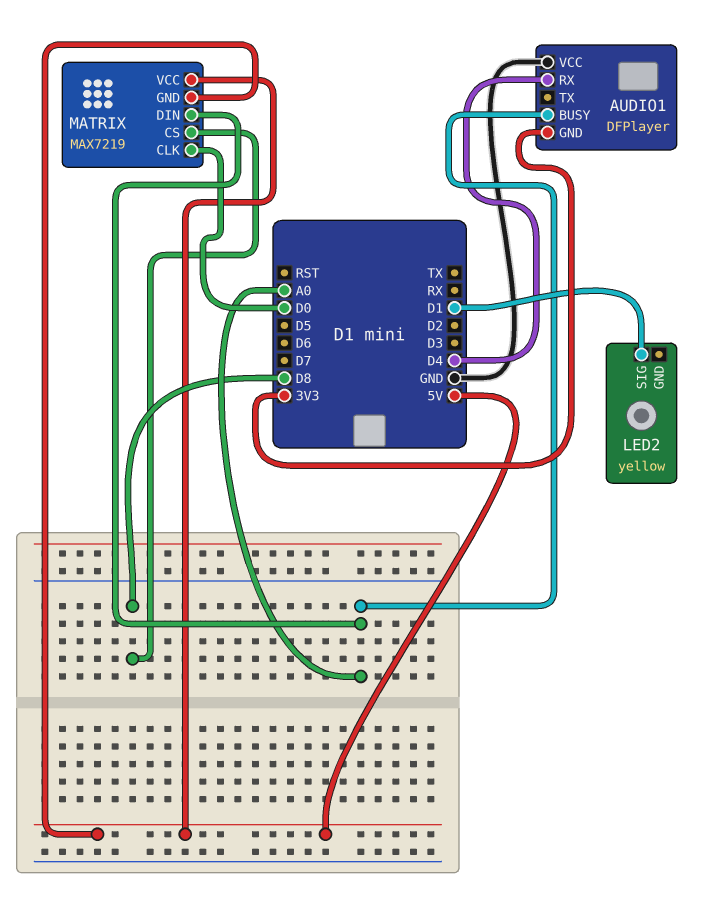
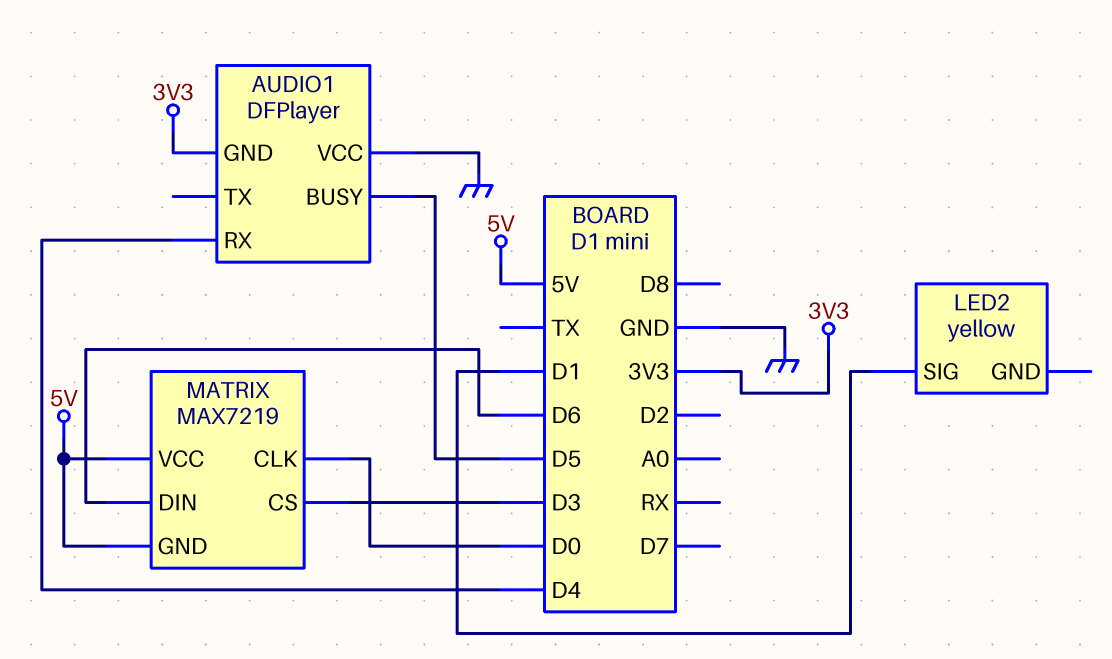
AUDIO1 pin BUSY: A0 -> D5
MATRIX pin CS: D8 -> D3
MATRIX pin DIN: A0 -> D6

